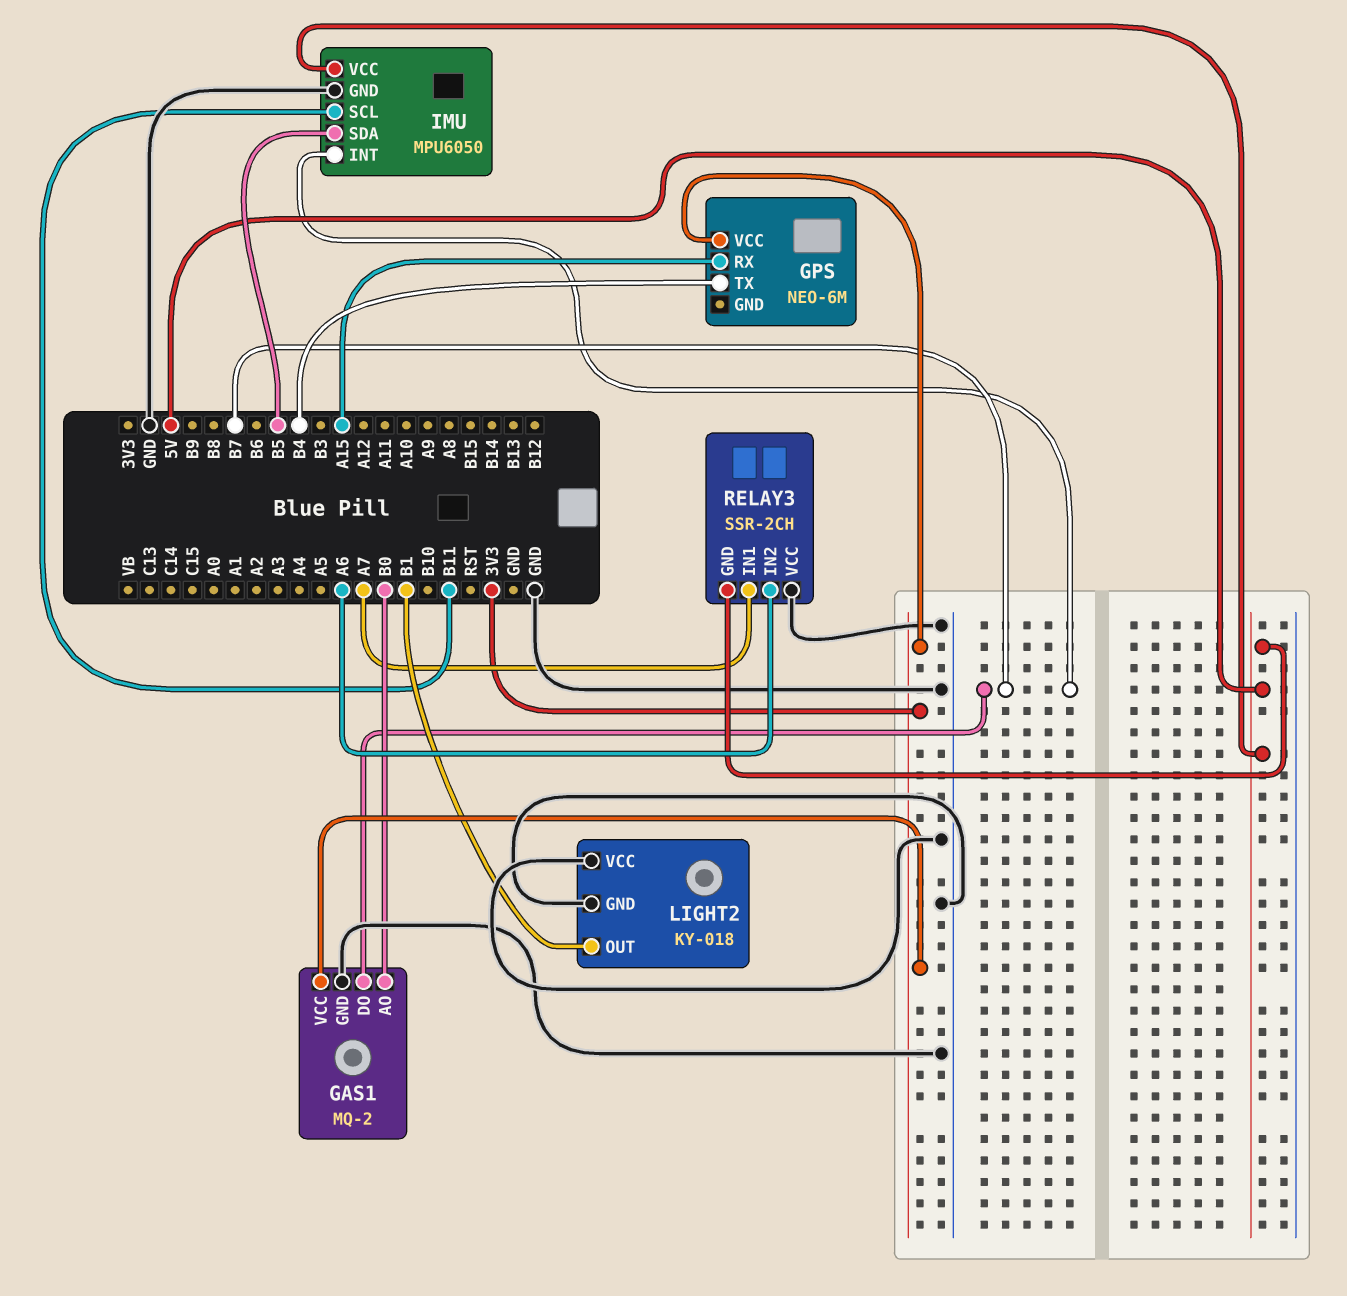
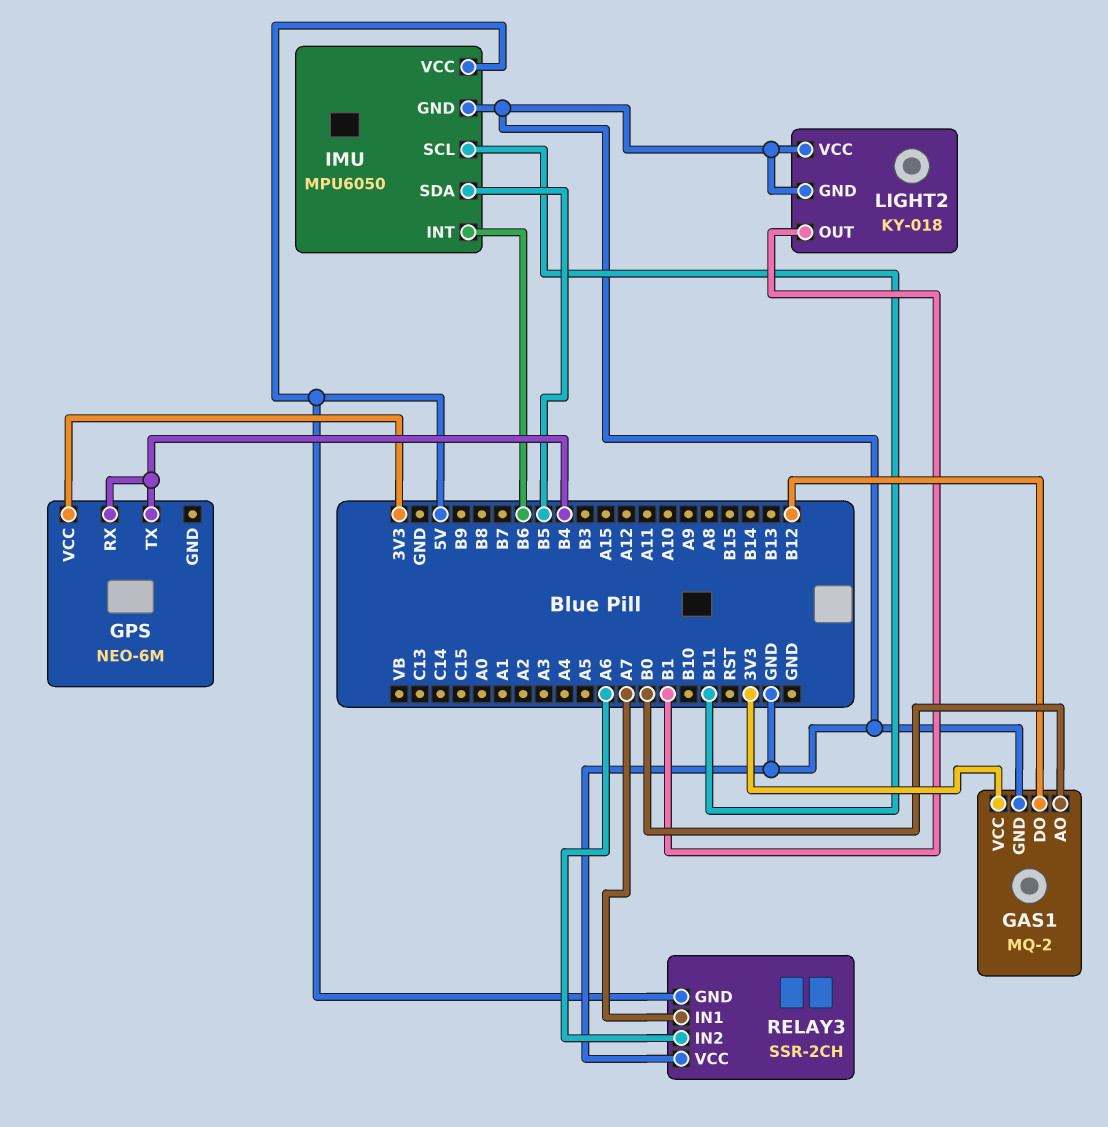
GAS1 pin DO: B7 -> B12
GPS pin RX: A15 -> B4
IMU pin INT: B7 -> B6

